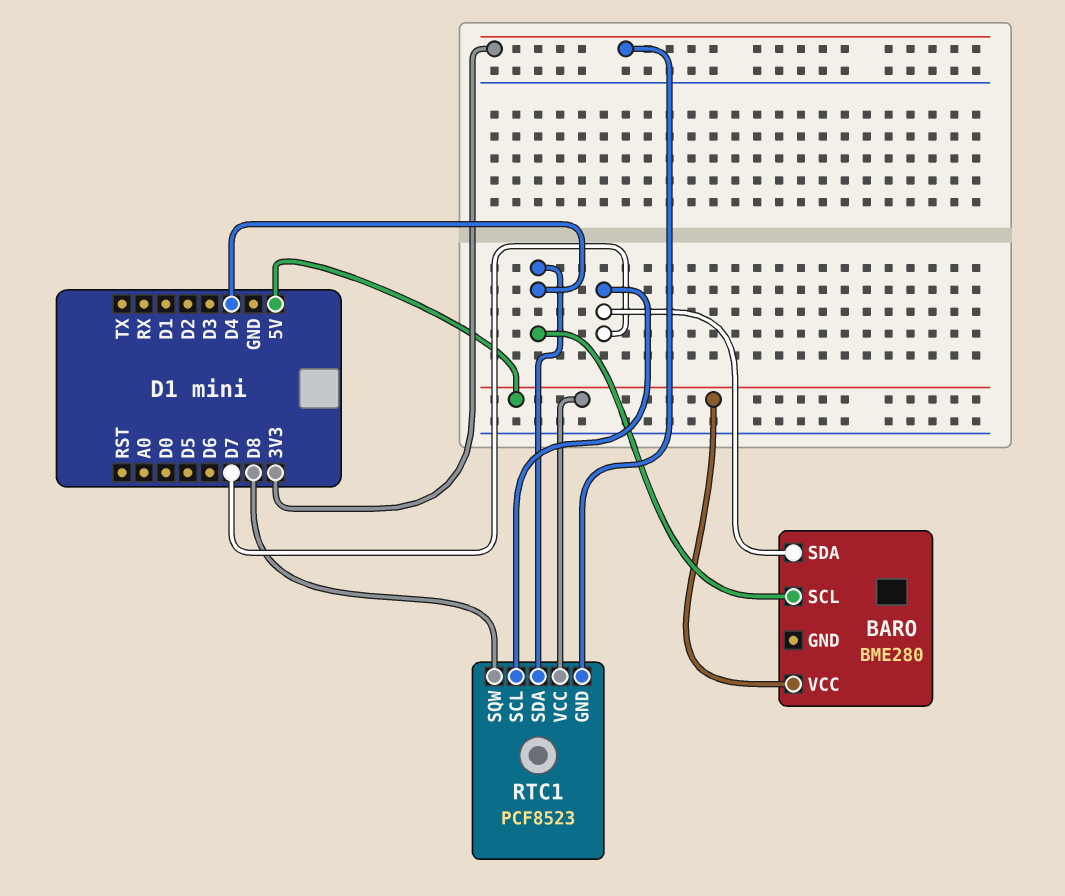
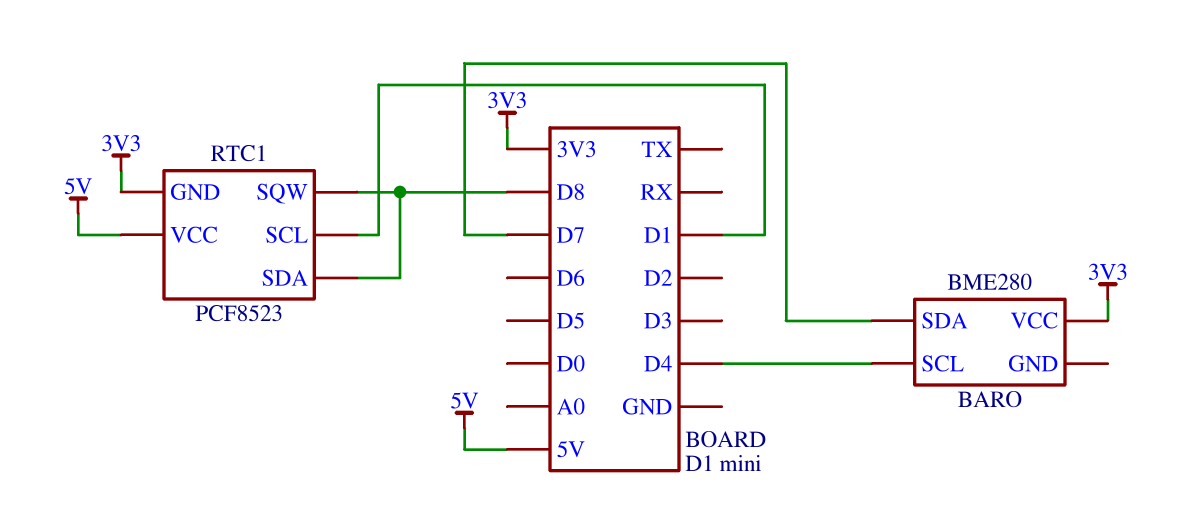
BARO pin VCC: 5V -> 3V3
RTC1 pin SCL: D7 -> D1
RTC1 pin SDA: D4 -> D8

